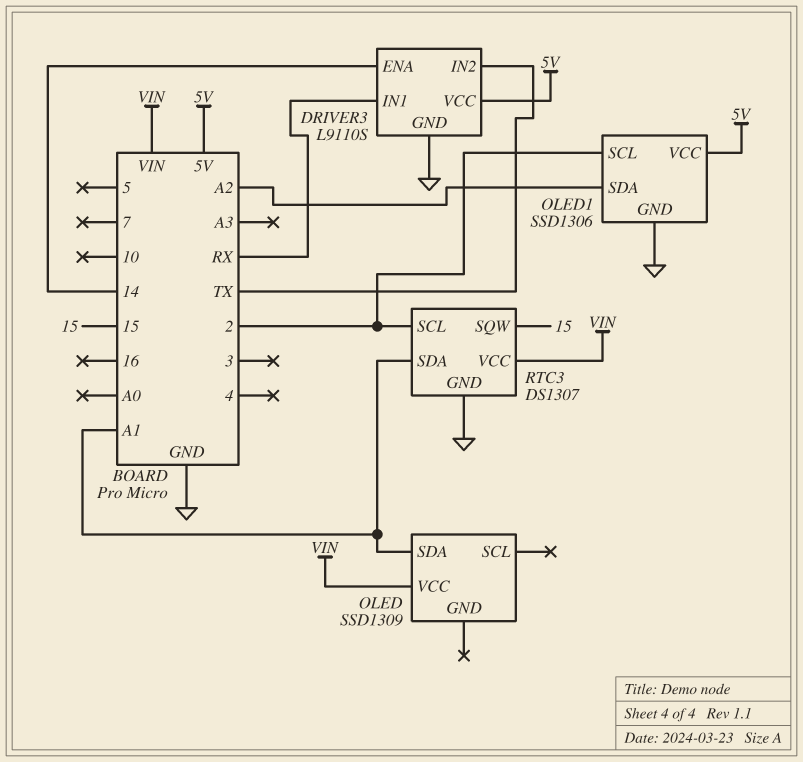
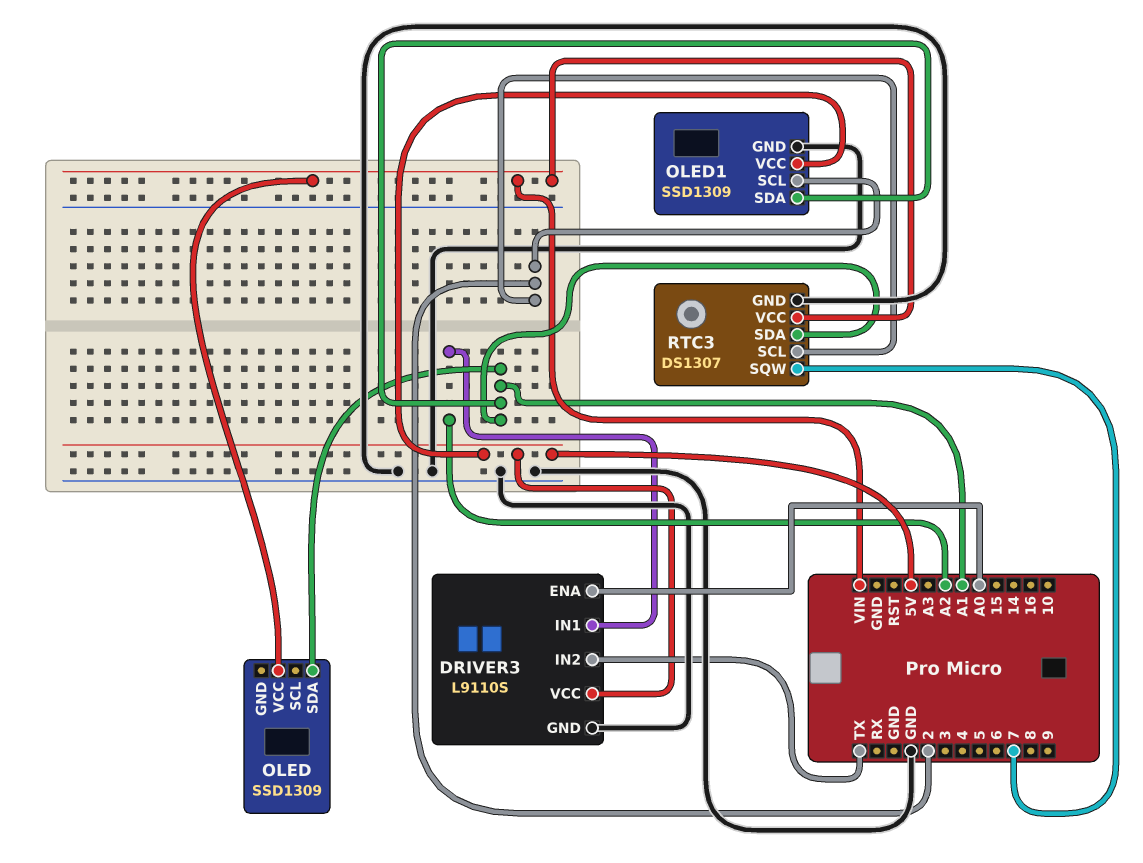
DRIVER3 pin ENA: 14 -> A0
DRIVER3 pin IN1: RX -> A2
OLED1: SSD1306 -> SSD1309
OLED1 pin SDA: A2 -> A1
RTC3 pin SQW: 15 -> 7

